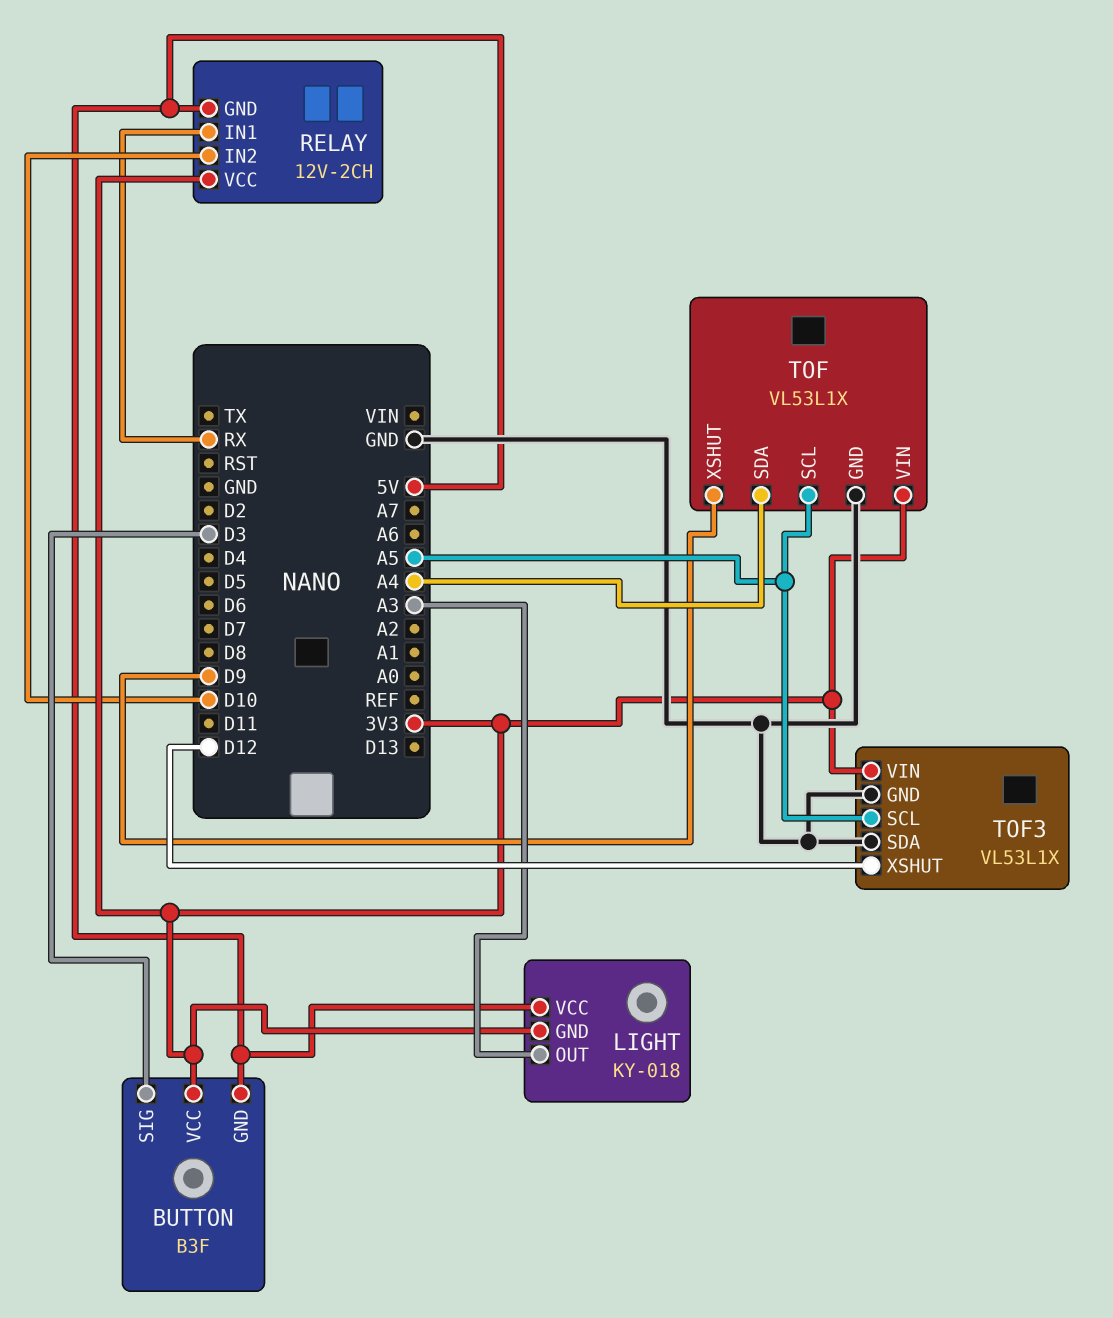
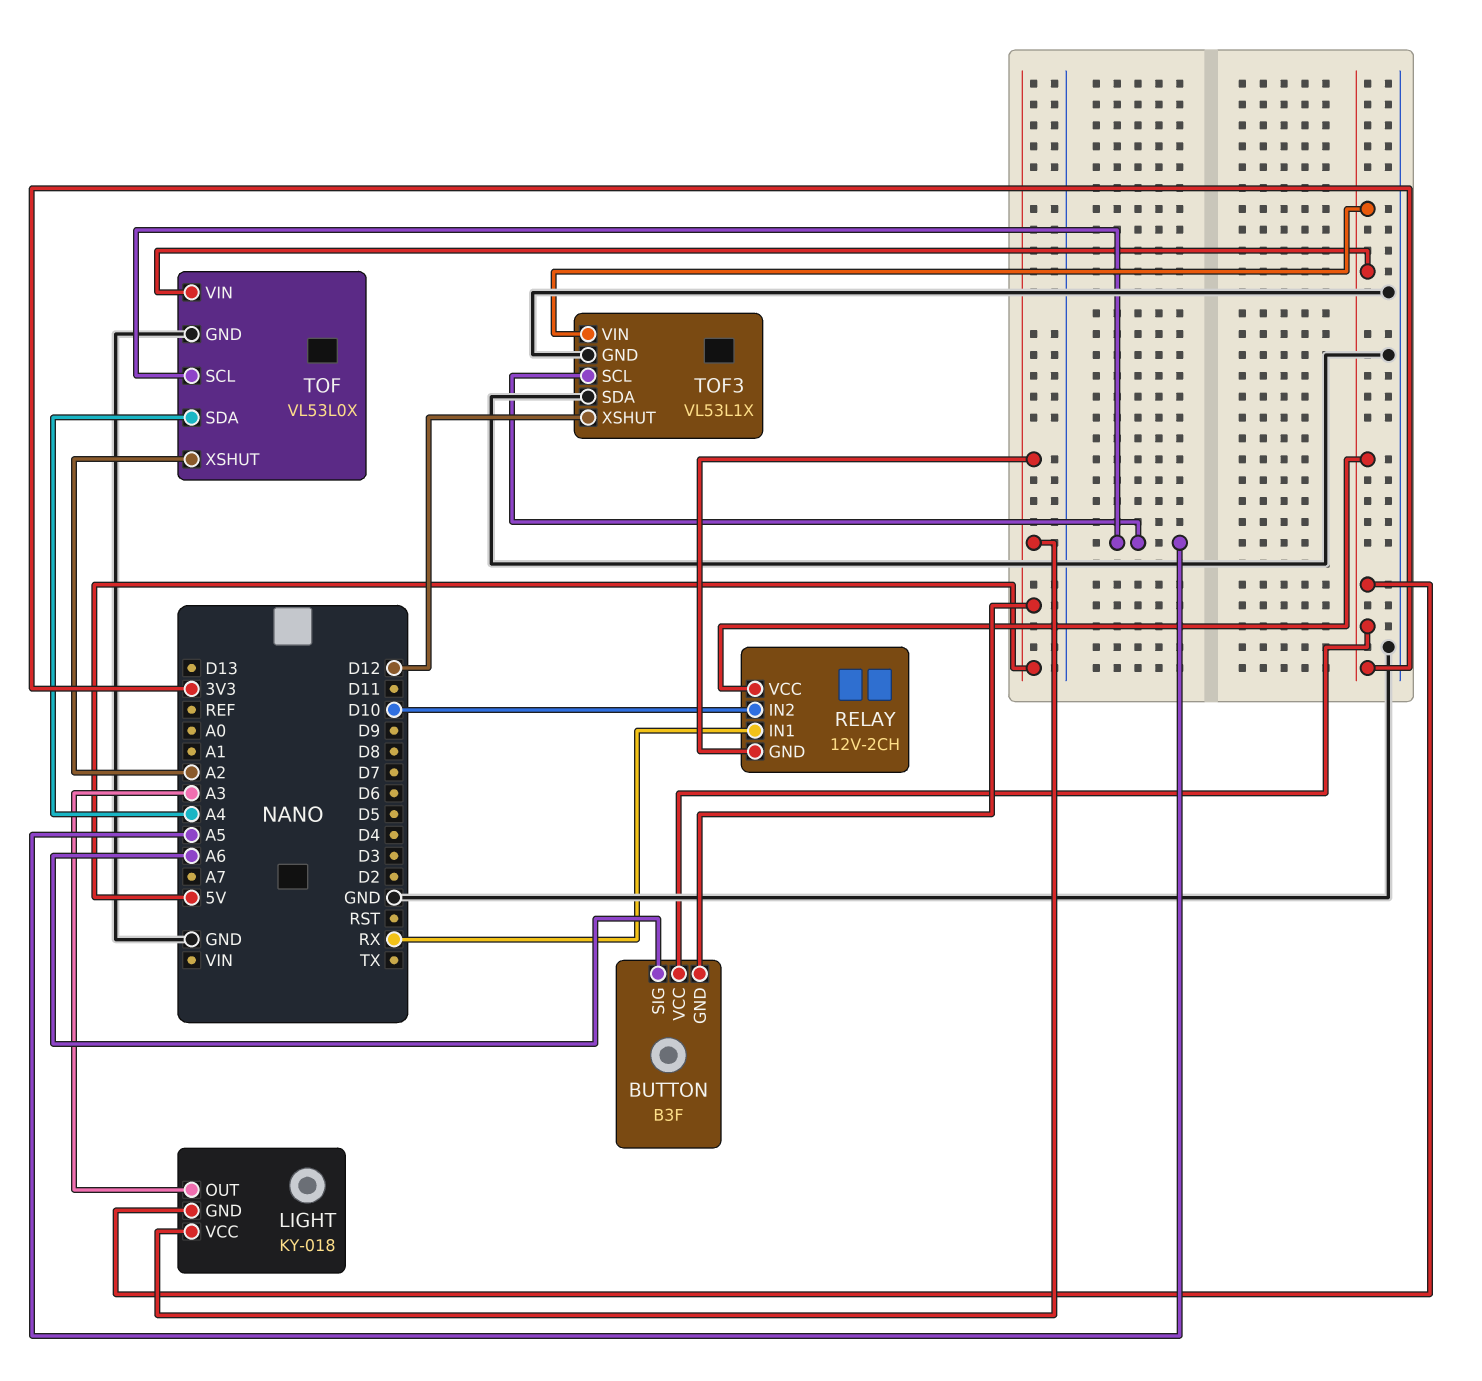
BUTTON pin SIG: D3 -> A6
TOF: VL53L1X -> VL53L0X
TOF pin XSHUT: D9 -> A2

